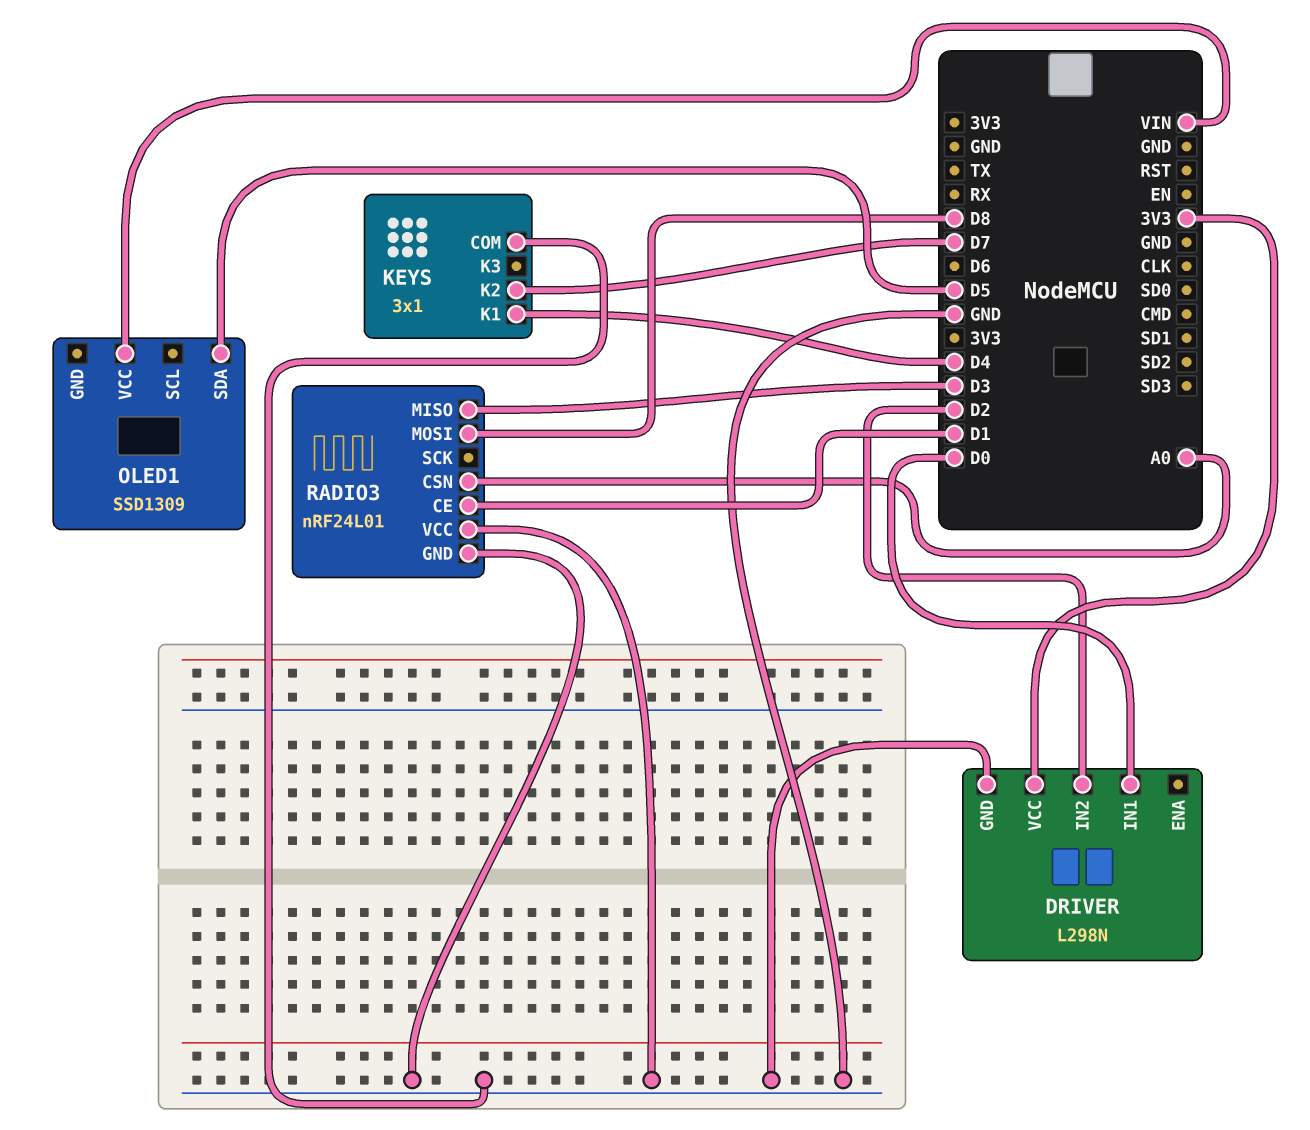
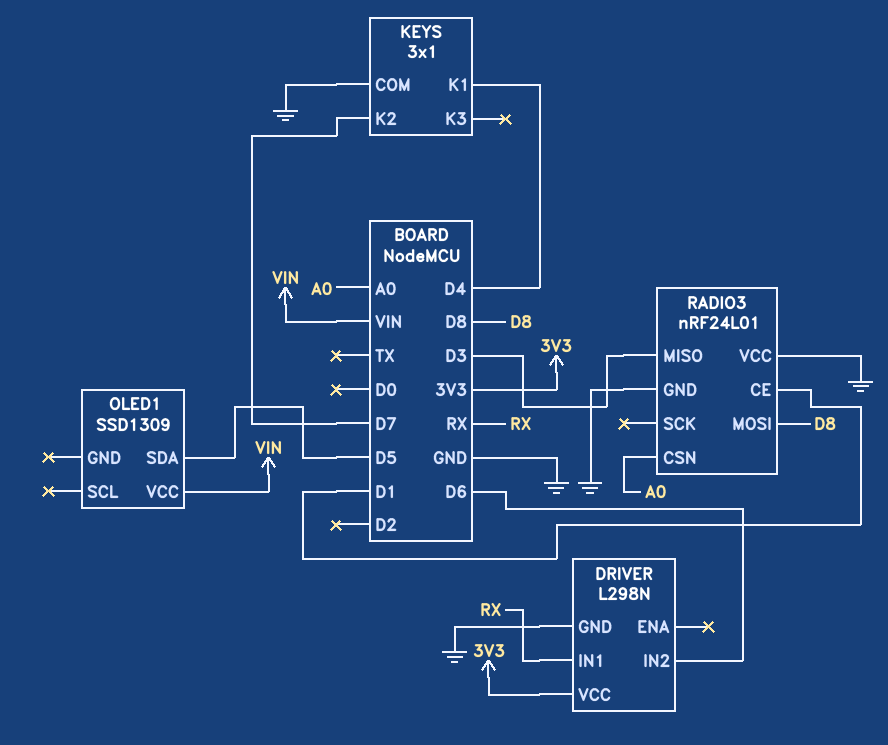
DRIVER pin IN1: D0 -> RX
DRIVER pin IN2: D2 -> D6

